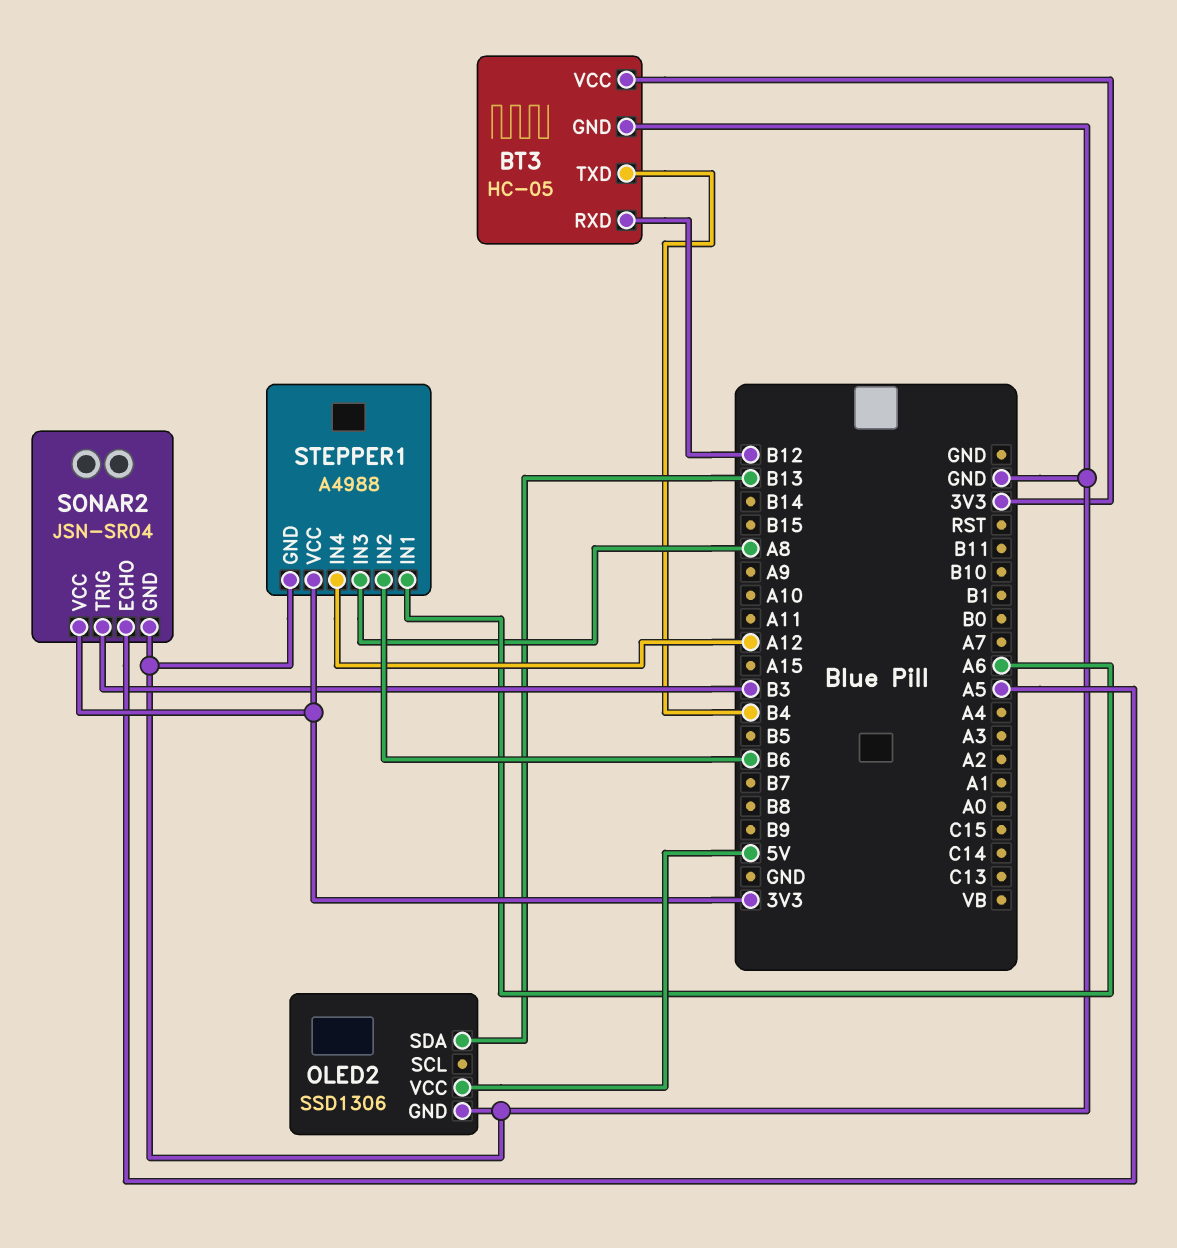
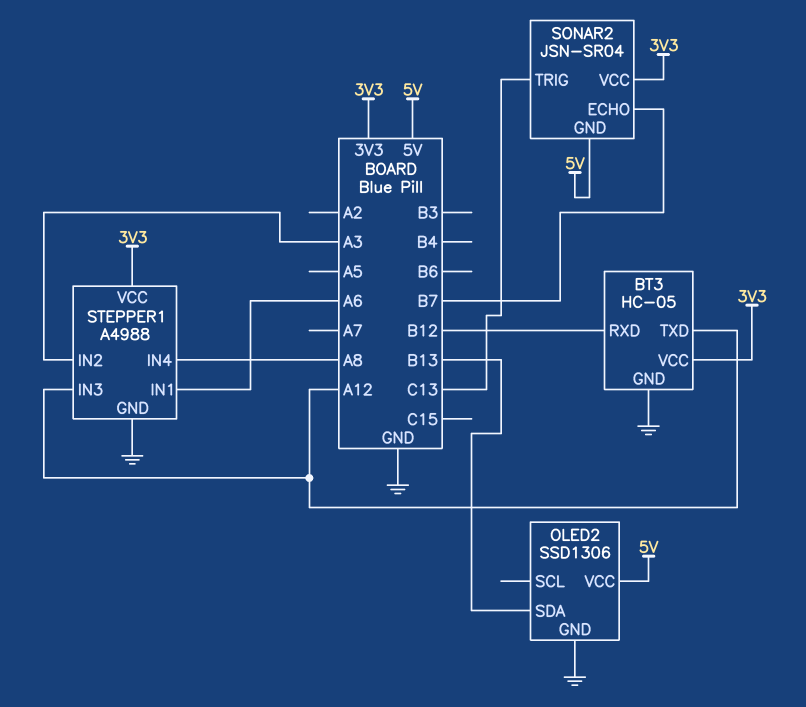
BT3 pin TXD: B4 -> A12
SONAR2 pin ECHO: A5 -> B7
SONAR2 pin GND: GND -> 5V
SONAR2 pin TRIG: B3 -> C13
STEPPER1 pin IN2: B6 -> A3
STEPPER1 pin IN3: A8 -> A12
STEPPER1 pin IN4: A12 -> A8

